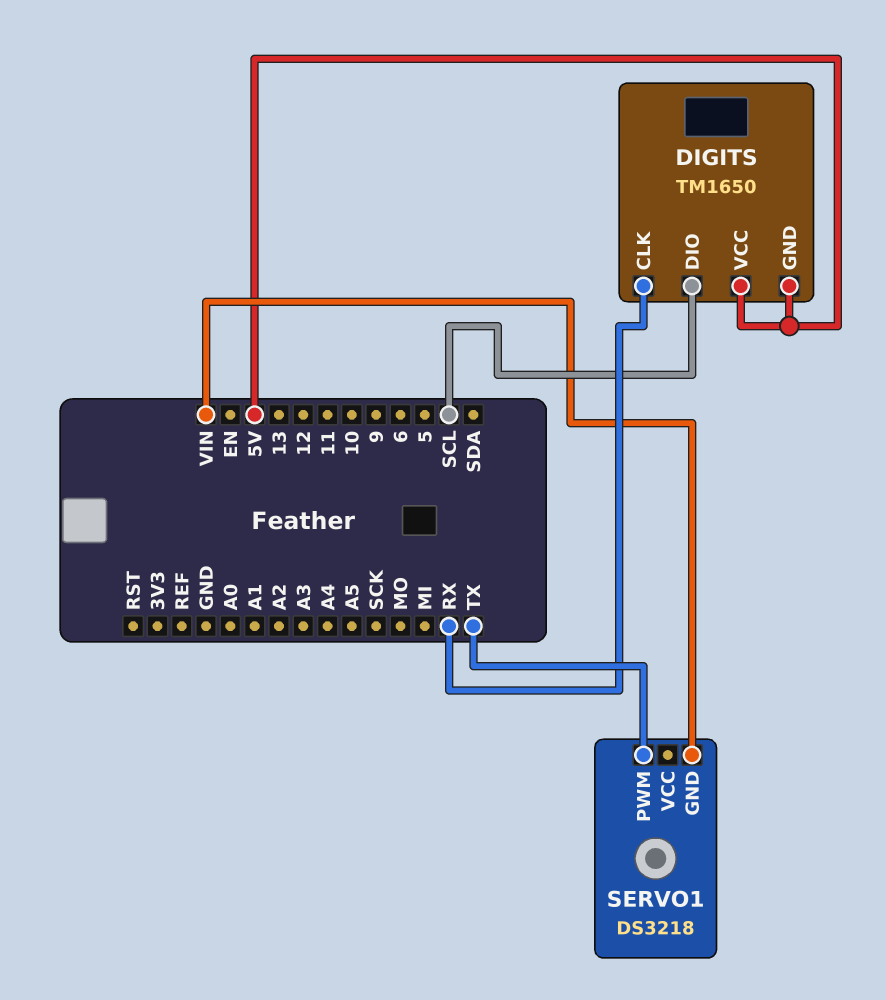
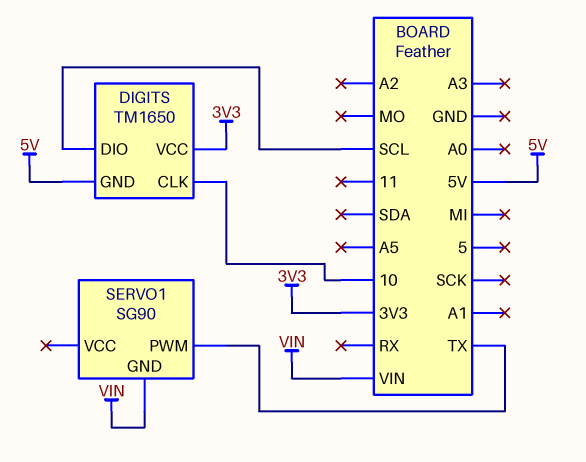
DIGITS pin CLK: RX -> 10
DIGITS pin VCC: 5V -> 3V3
SERVO1: DS3218 -> SG90

